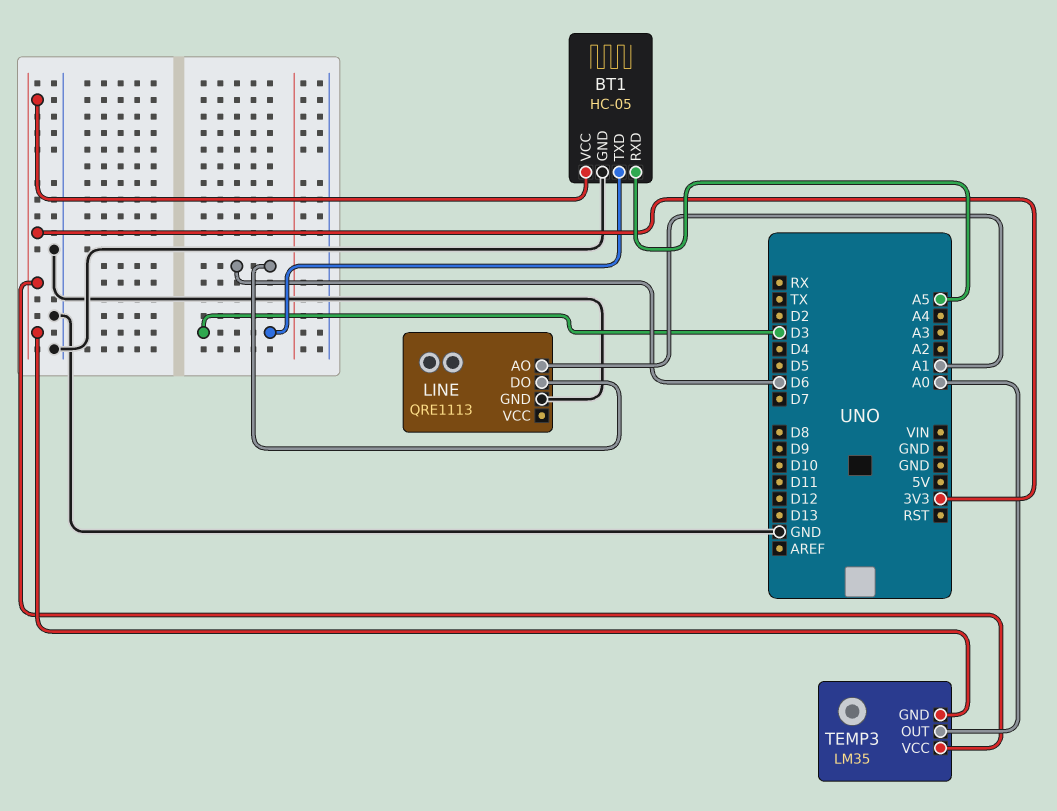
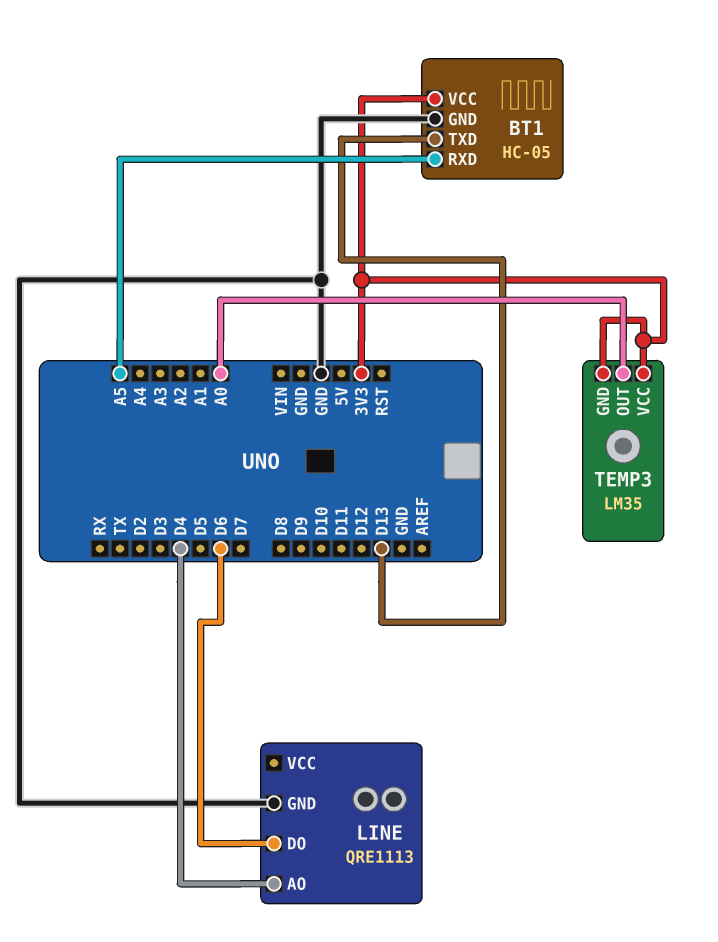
BT1 pin TXD: D3 -> D13
LINE pin AO: A1 -> D4

